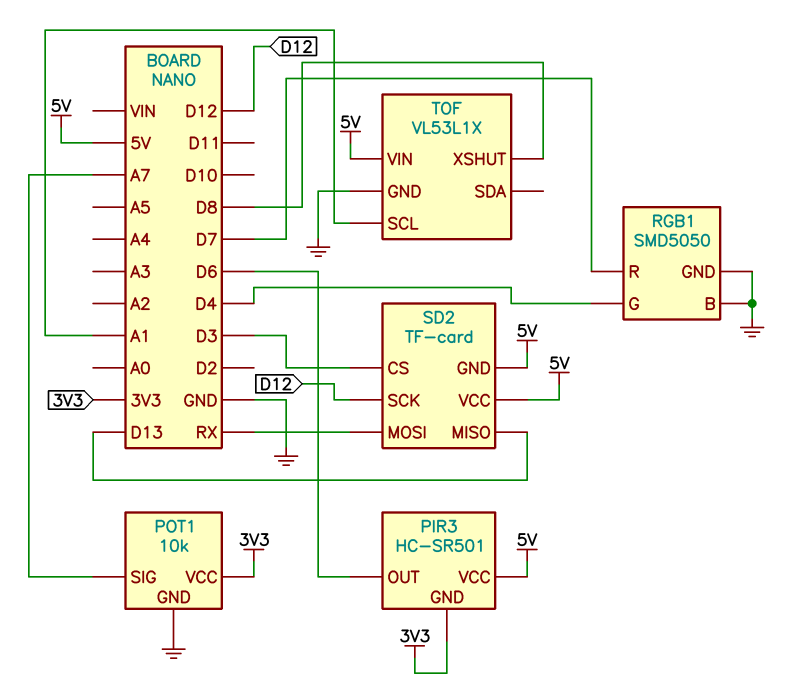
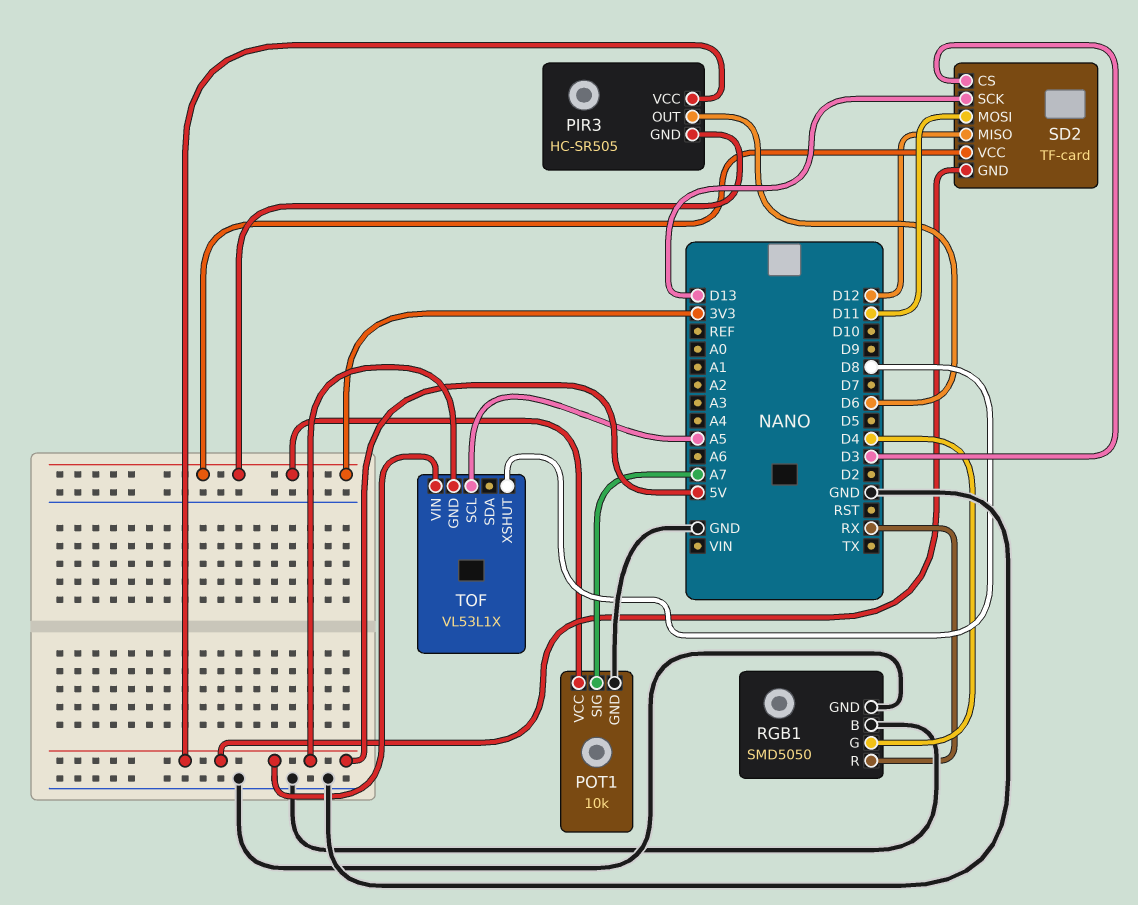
PIR3: HC-SR501 -> HC-SR505
RGB1 pin R: D7 -> RX
SD2 pin MISO: D13 -> D12
SD2 pin MOSI: RX -> D11
SD2 pin SCK: D12 -> D13
SD2 pin VCC: 5V -> 3V3
TOF pin GND: GND -> 5V
TOF pin SCL: A1 -> A5

